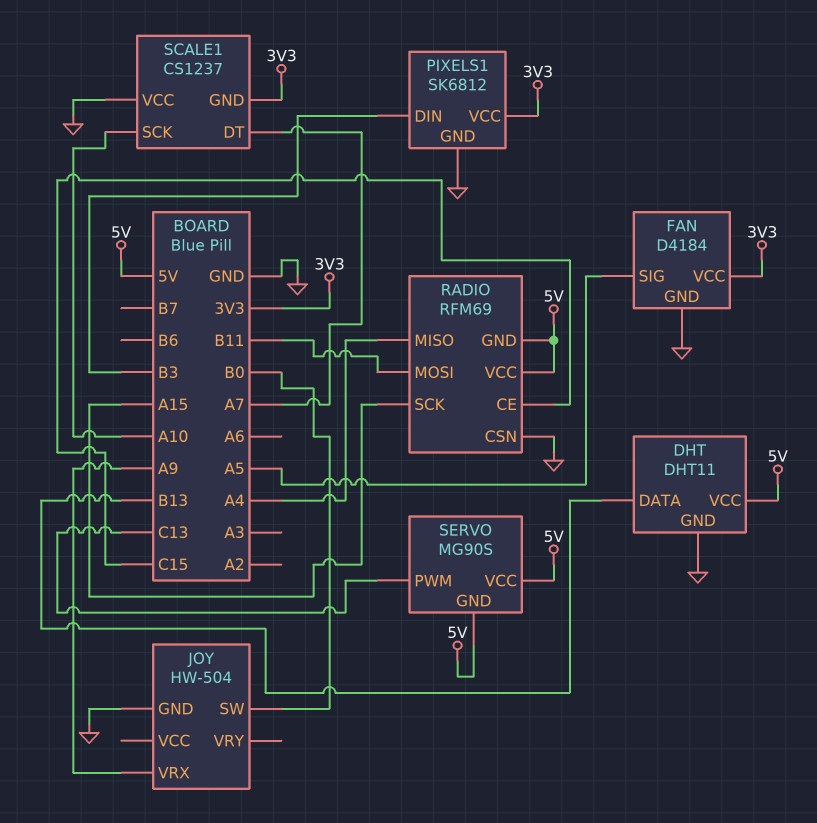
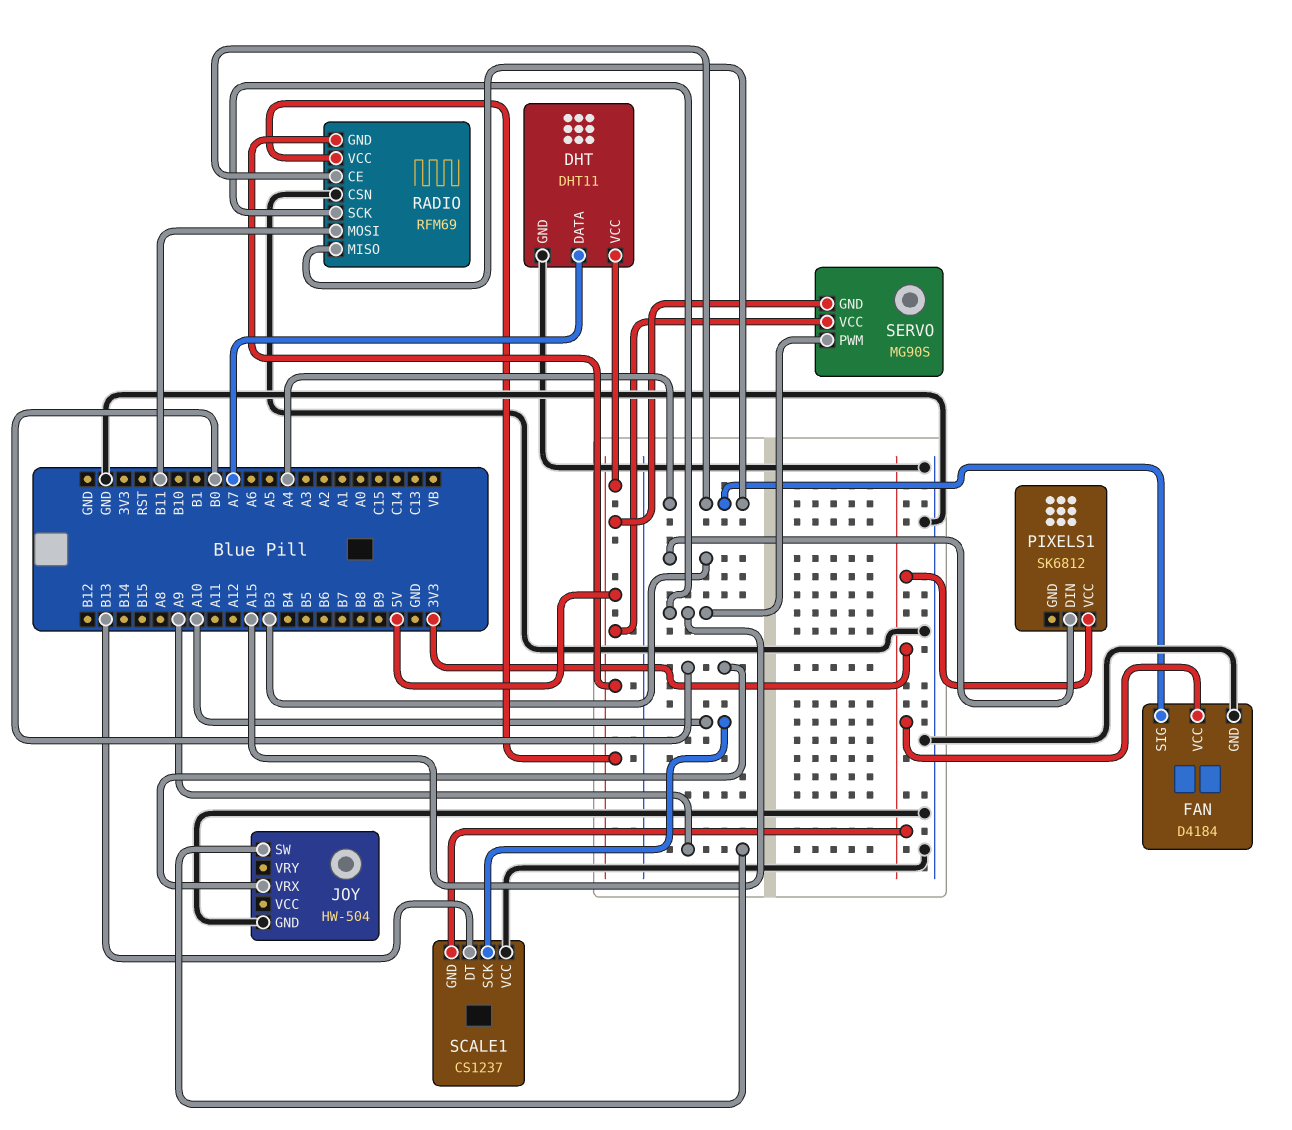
DHT pin DATA: B13 -> A7
FAN pin SIG: A5 -> A4
JOY pin SW: B0 -> A9
JOY pin VRX: A9 -> B0
PIXELS1 pin GND: GND -> none
RADIO pin CE: C15 -> A4
SCALE1 pin DT: A7 -> B13
SERVO pin PWM: C13 -> A15

